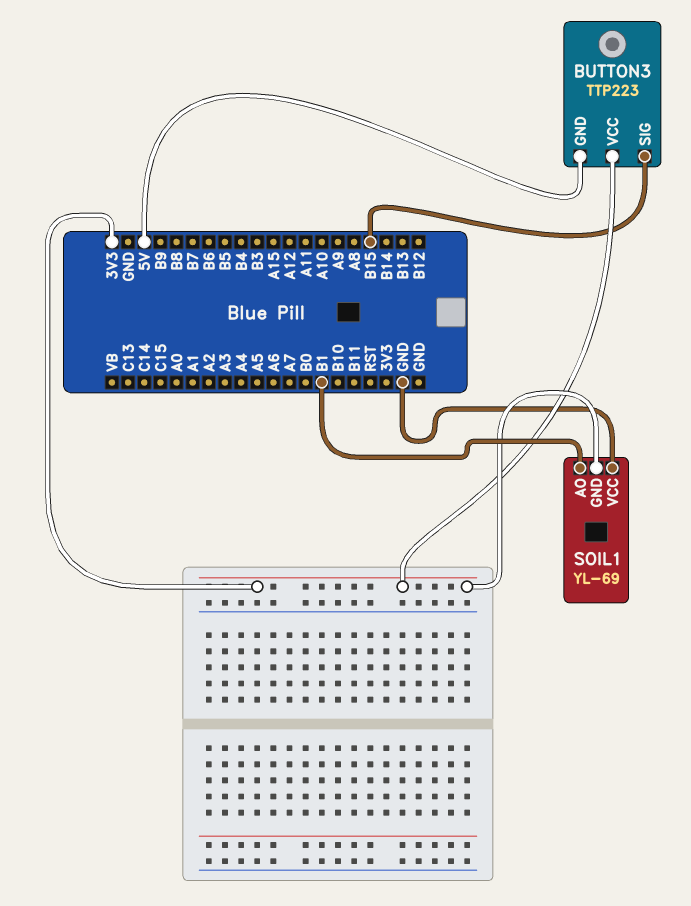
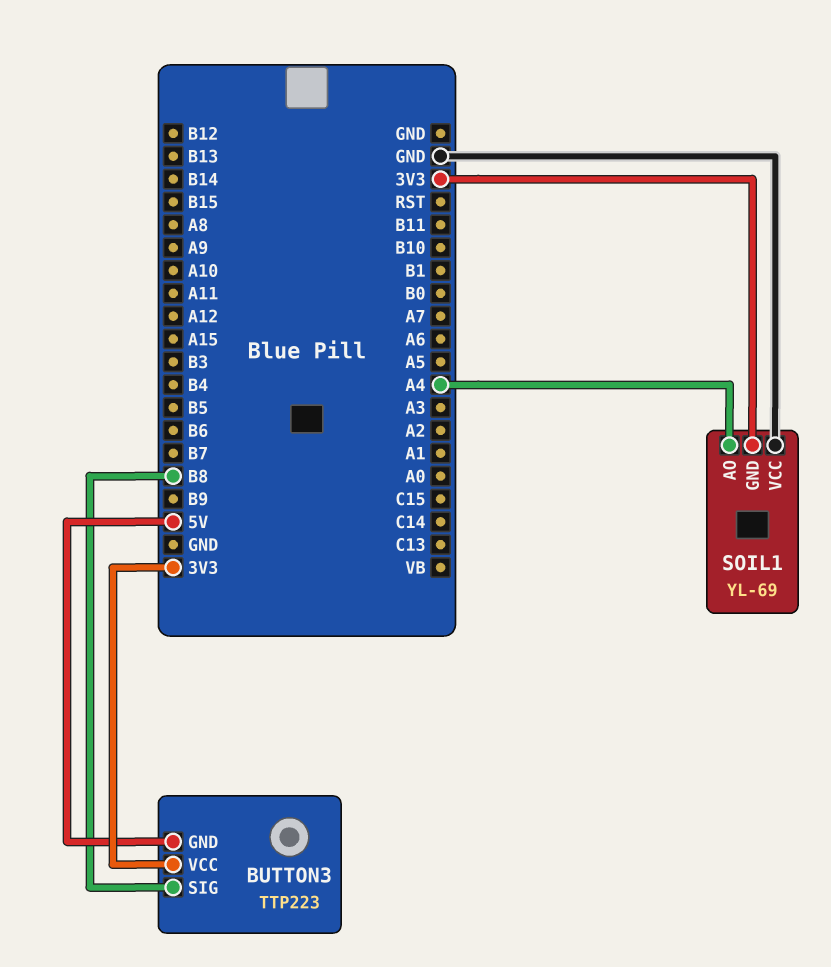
BUTTON3 pin SIG: B15 -> B8
SOIL1 pin AO: B1 -> A4

